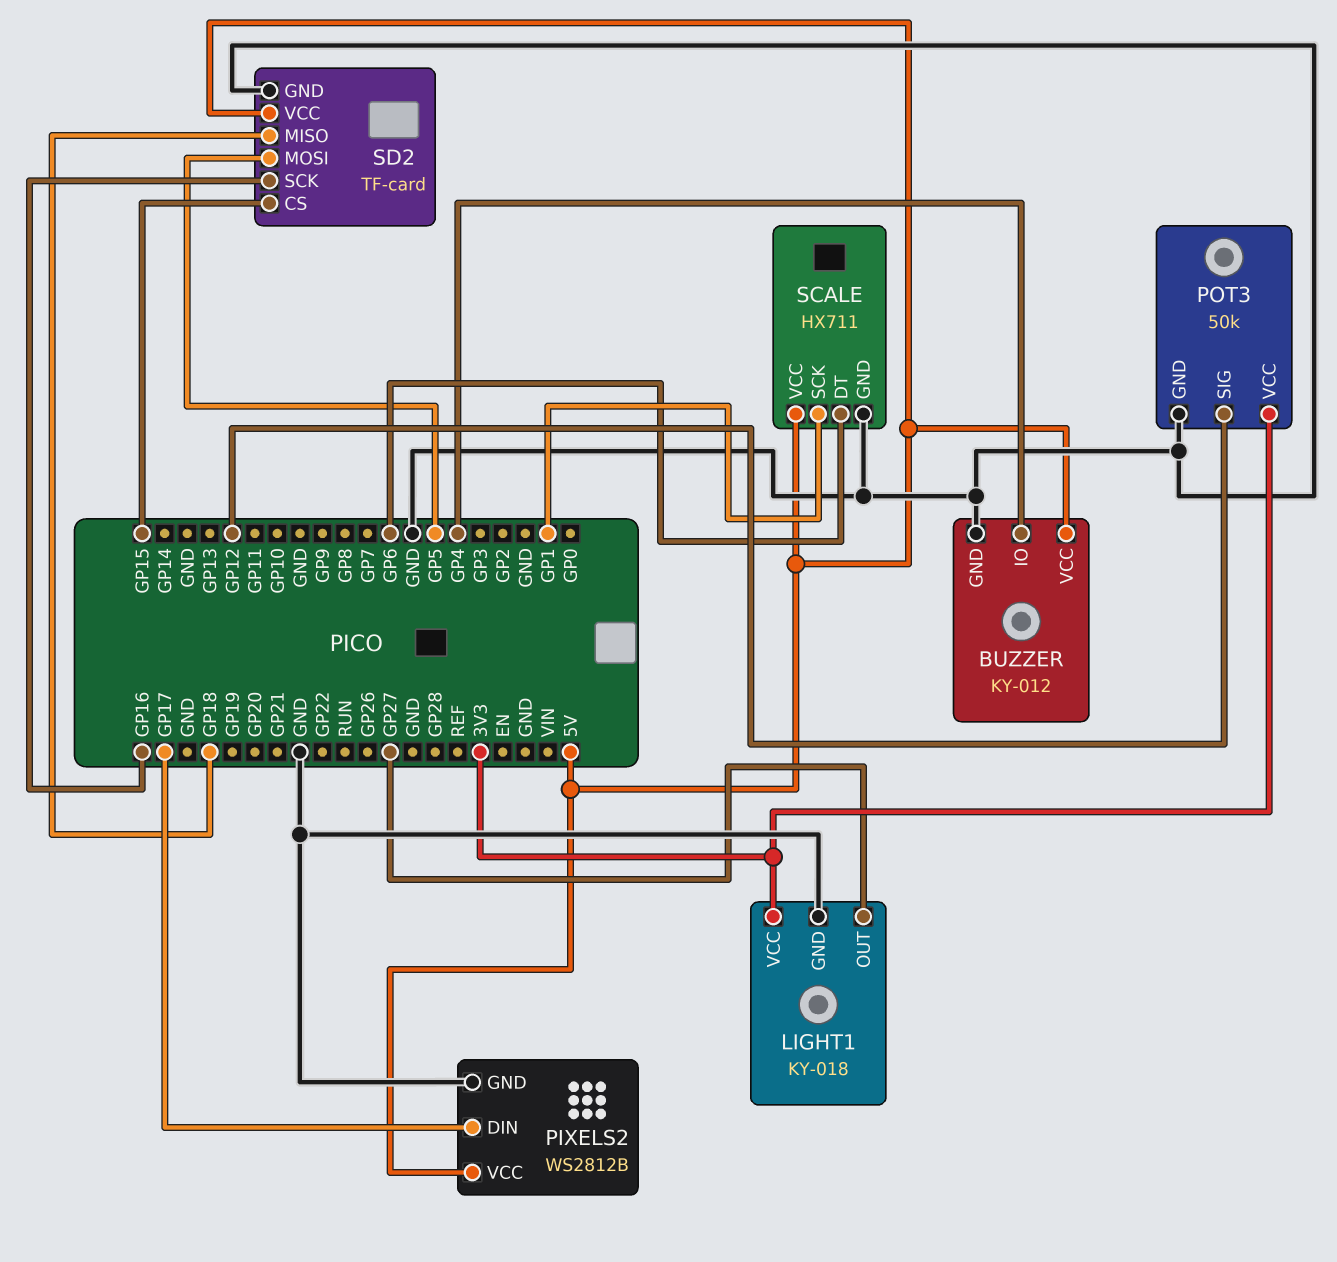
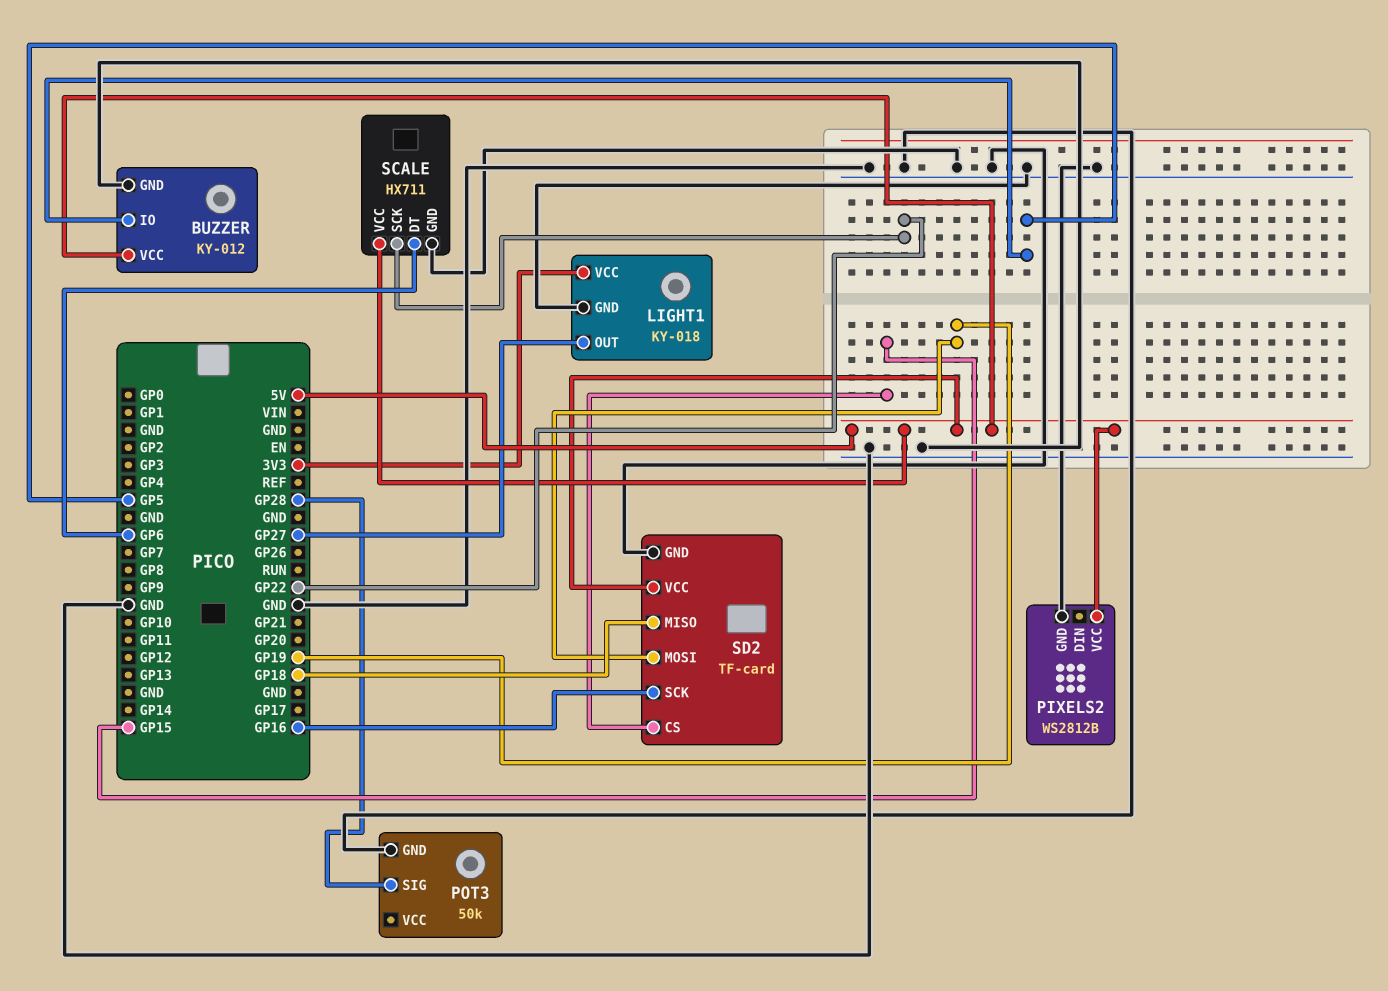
BUZZER pin IO: GP4 -> GP5
PIXELS2 pin DIN: GP17 -> none
POT3 pin SIG: GP12 -> GP28
POT3 pin VCC: 3V3 -> none
SCALE pin SCK: GP1 -> GP22
SD2 pin MOSI: GP5 -> GP19

